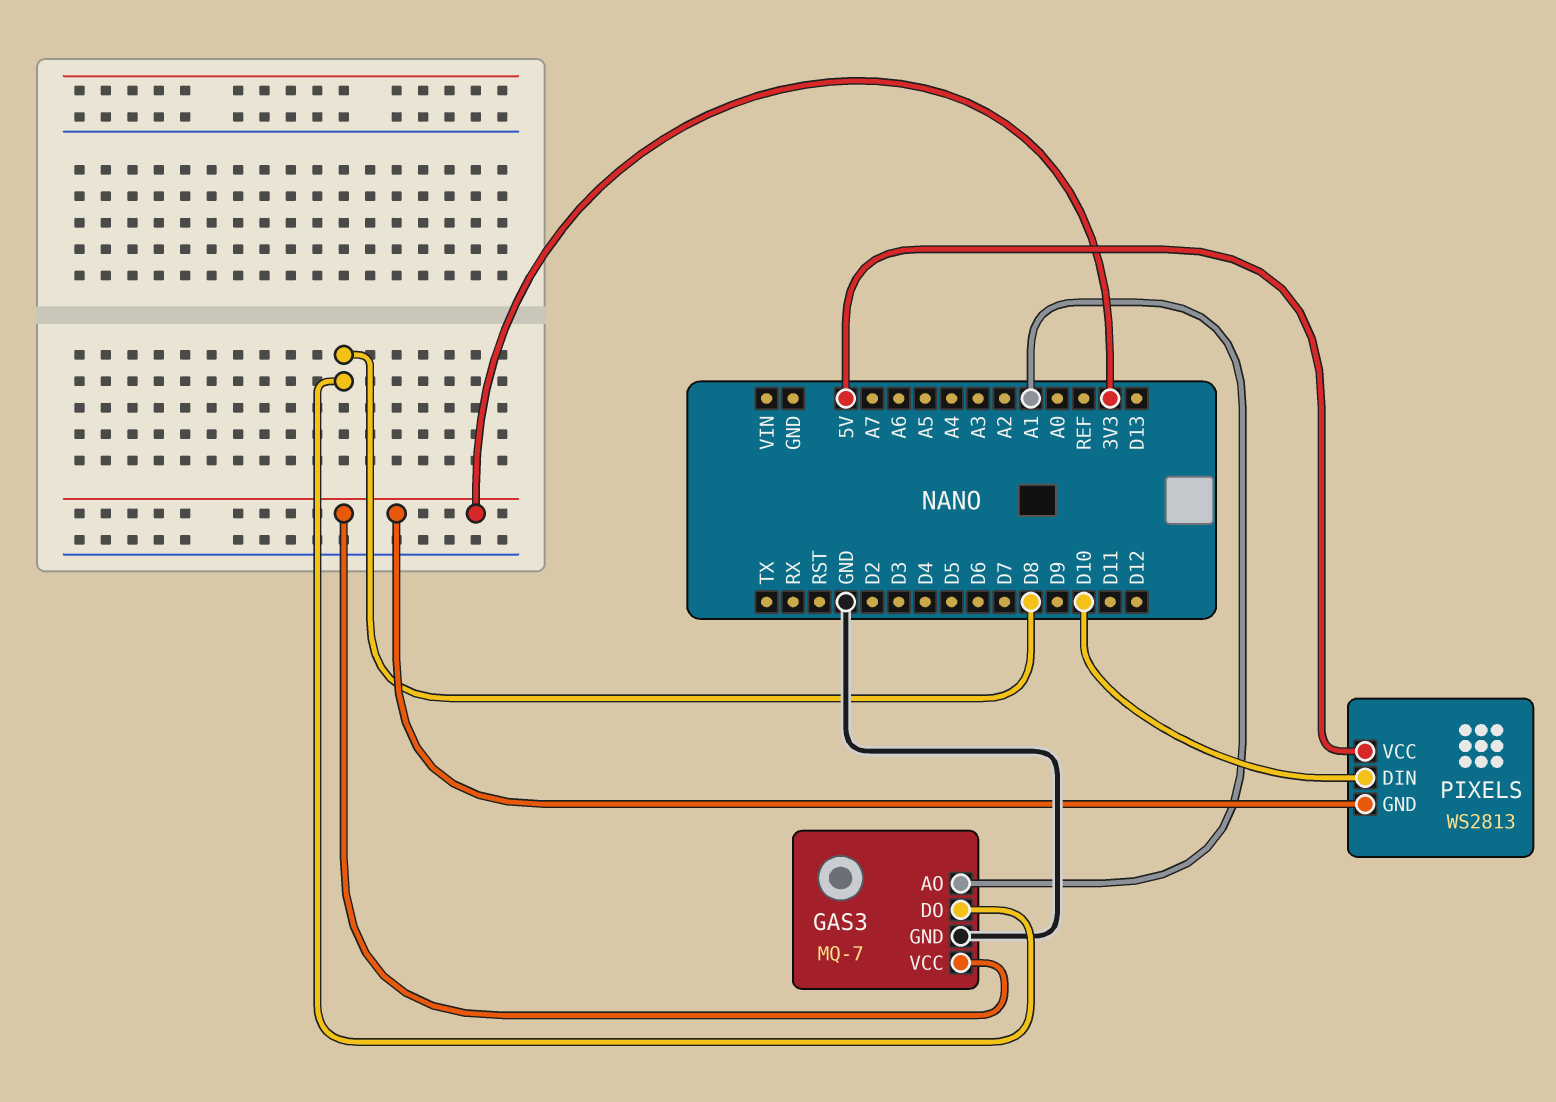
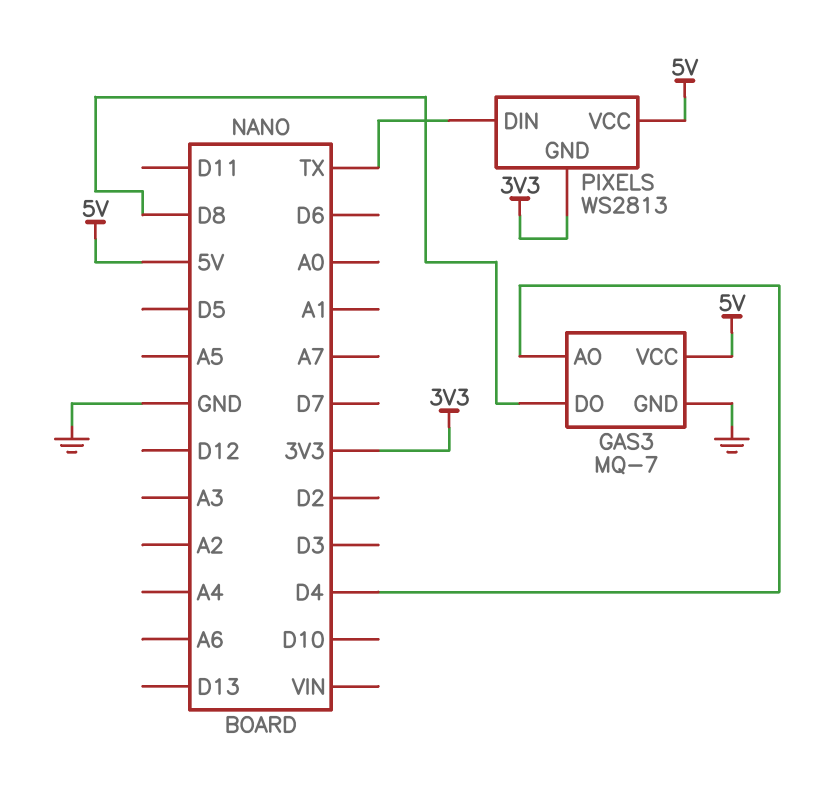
GAS3 pin AO: A1 -> D4
GAS3 pin VCC: 3V3 -> 5V
PIXELS pin DIN: D10 -> TX

